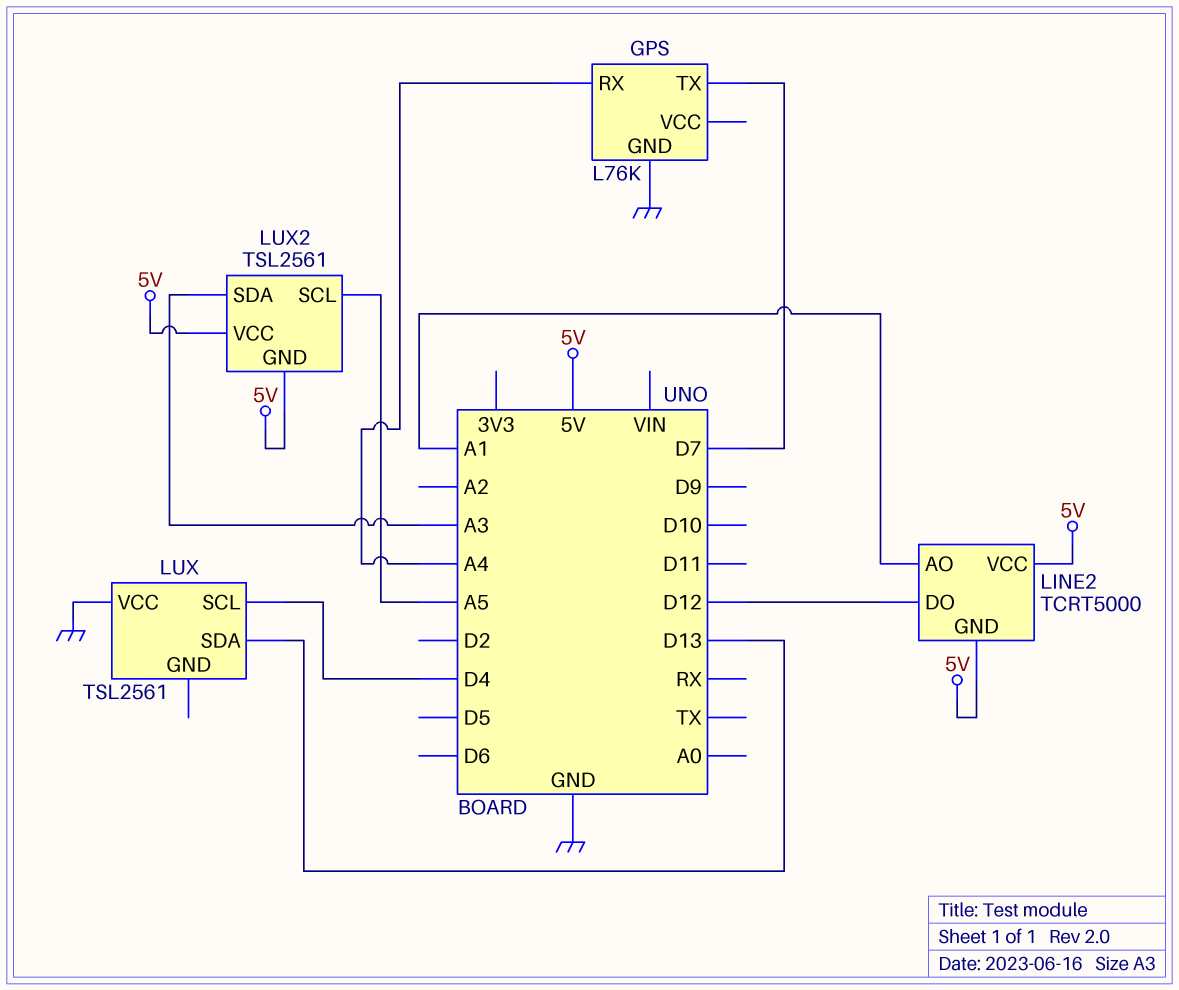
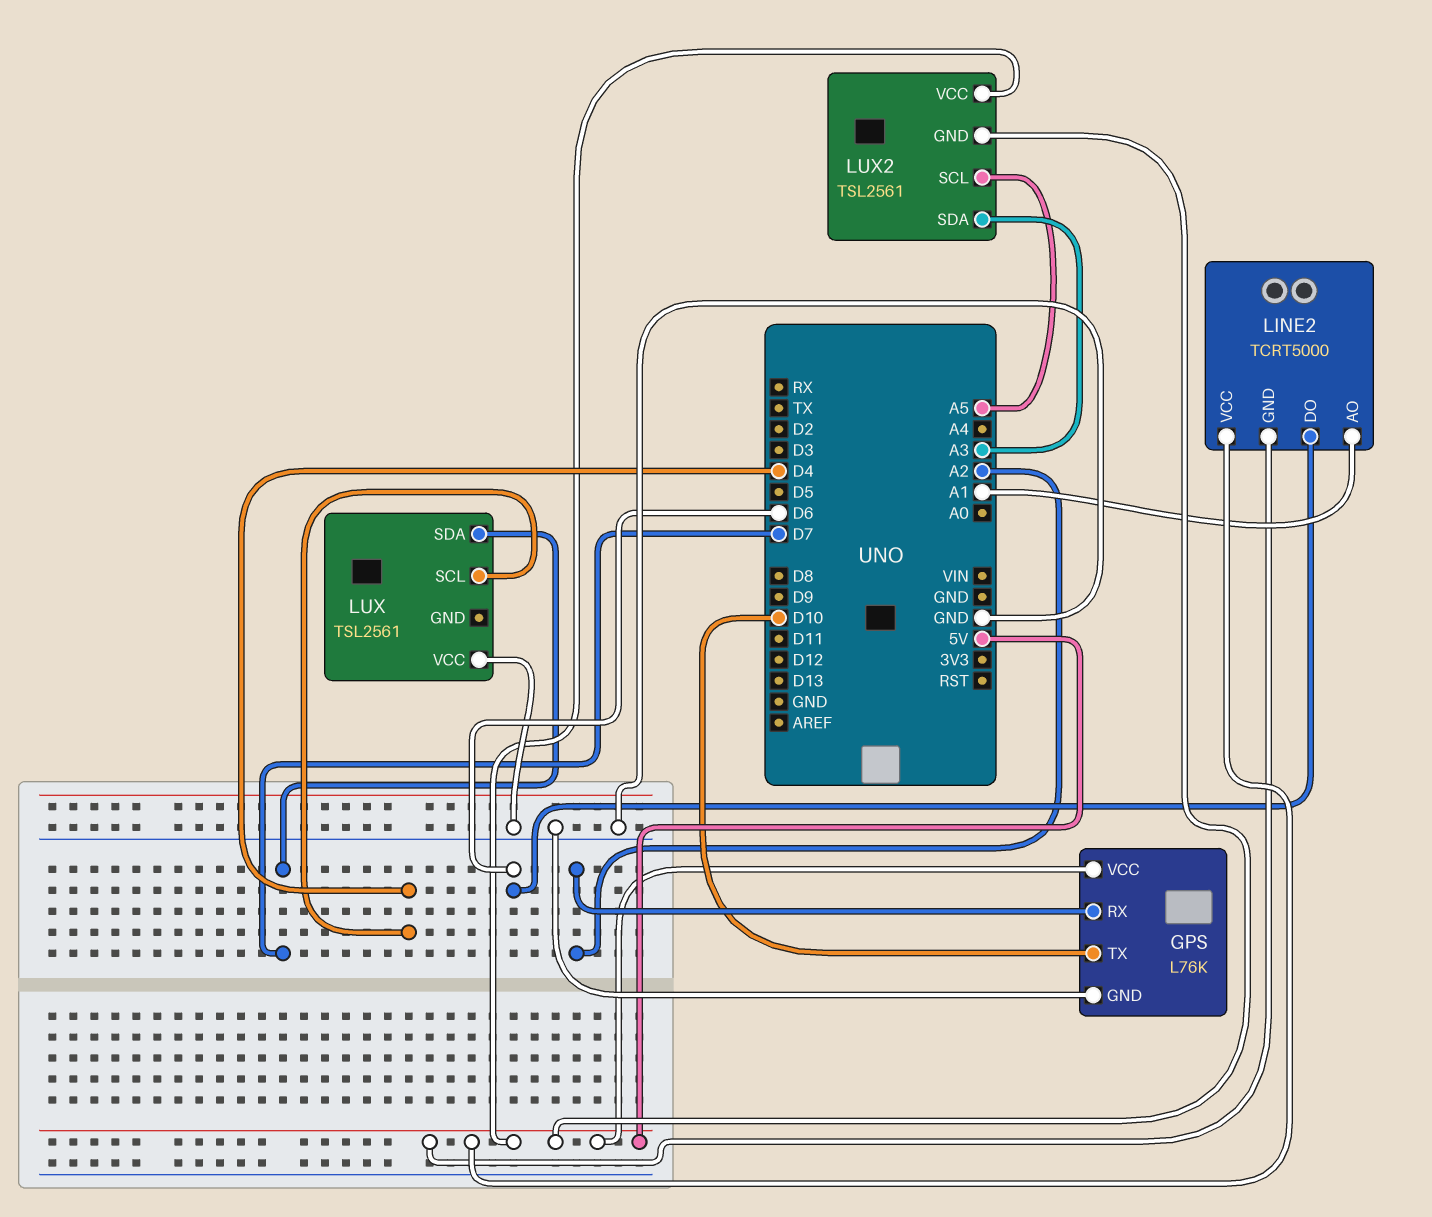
GPS pin RX: A4 -> A2
GPS pin TX: D7 -> D10
GPS pin VCC: none -> 5V
LINE2 pin DO: D12 -> D6
LUX pin SDA: D13 -> D7

